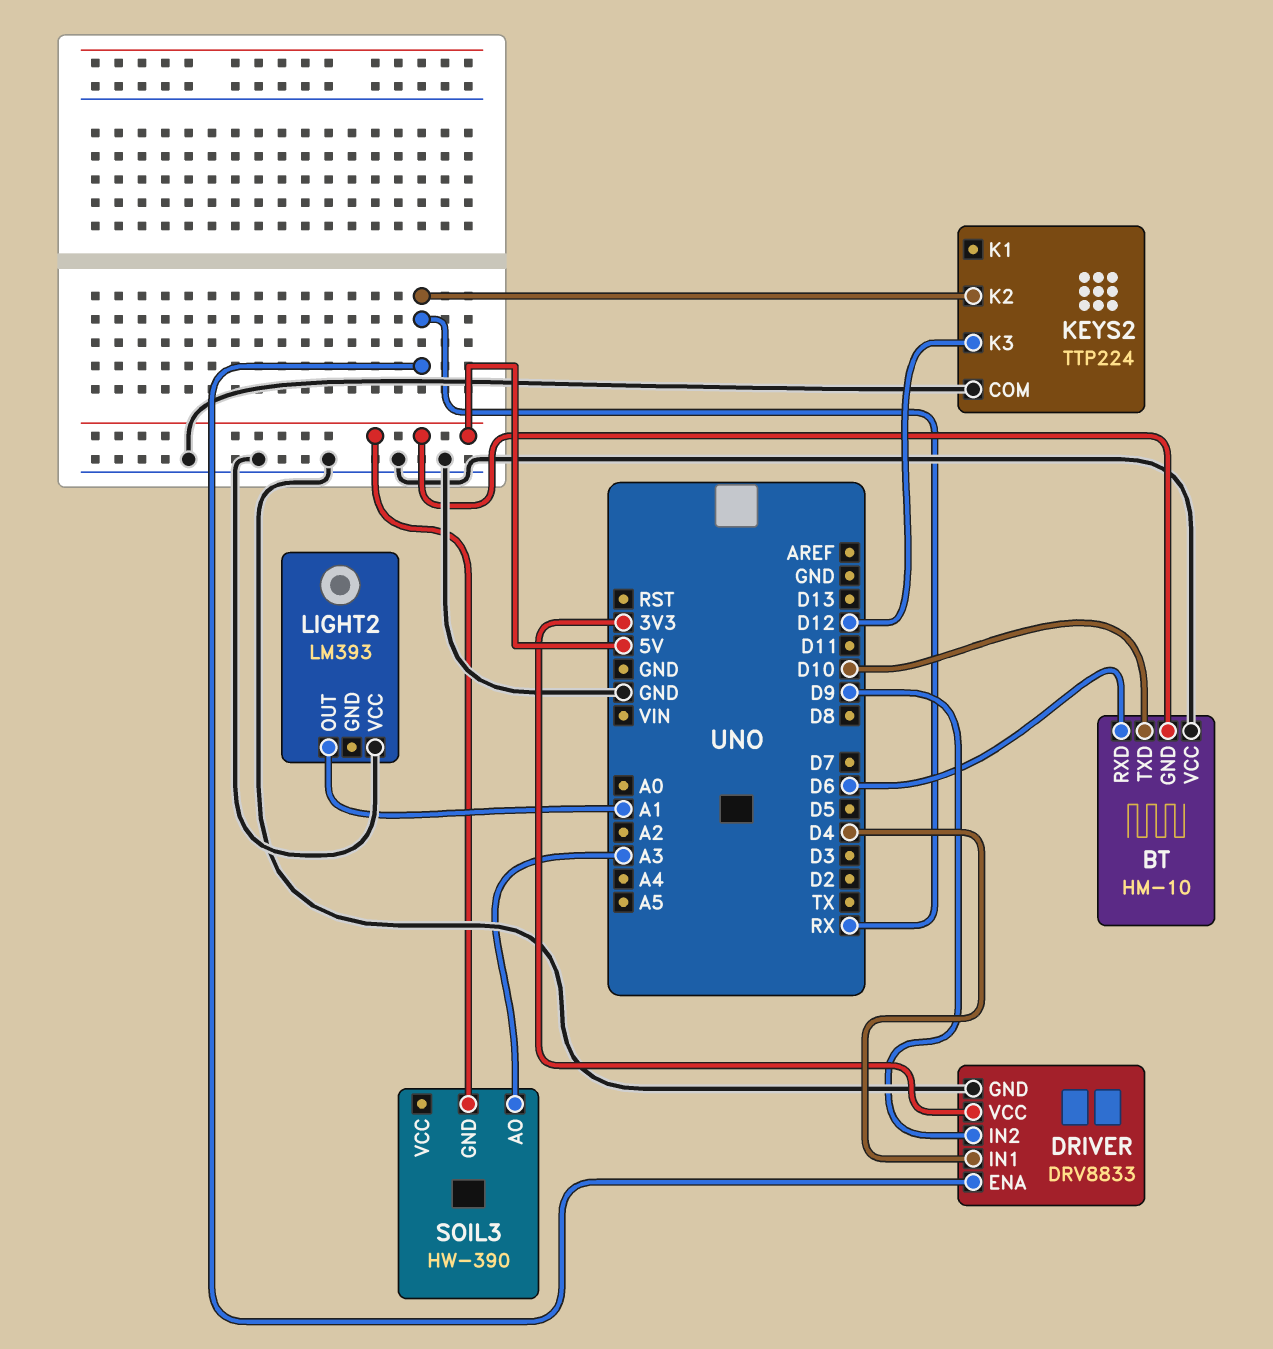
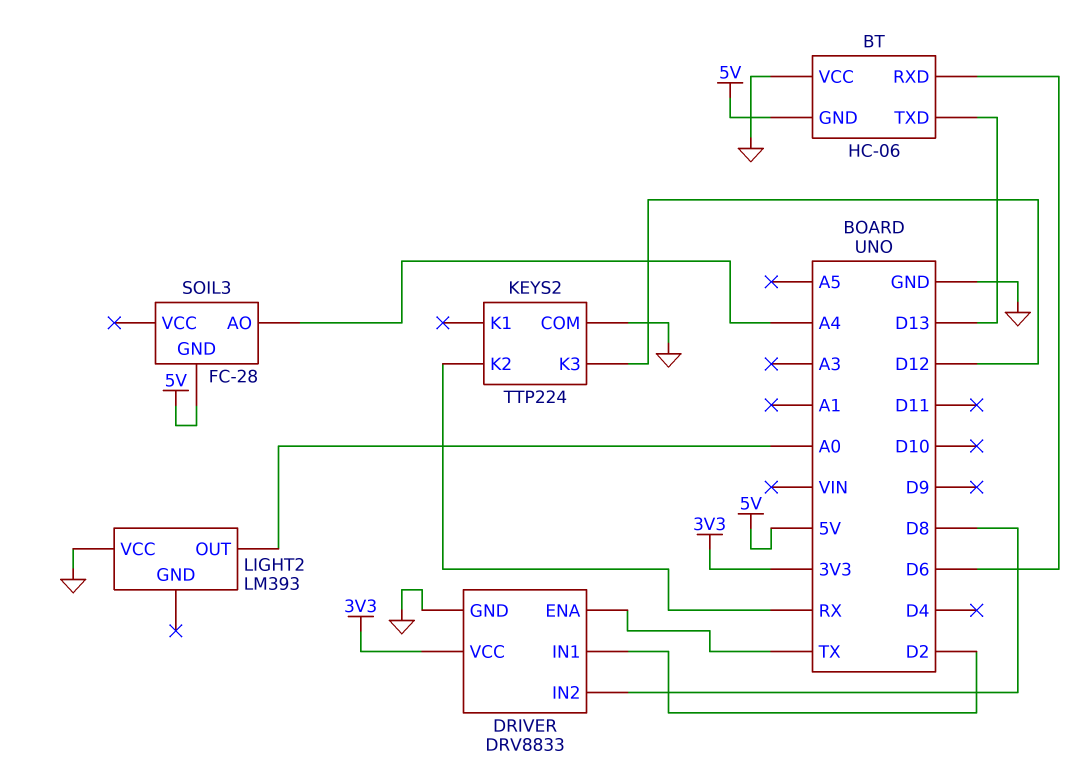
BT: HM-10 -> HC-06
BT pin TXD: D10 -> D13
DRIVER pin ENA: RX -> TX
DRIVER pin IN1: D4 -> D2
DRIVER pin IN2: D9 -> D8
LIGHT2 pin OUT: A1 -> A0
SOIL3: HW-390 -> FC-28
SOIL3 pin AO: A3 -> A4

